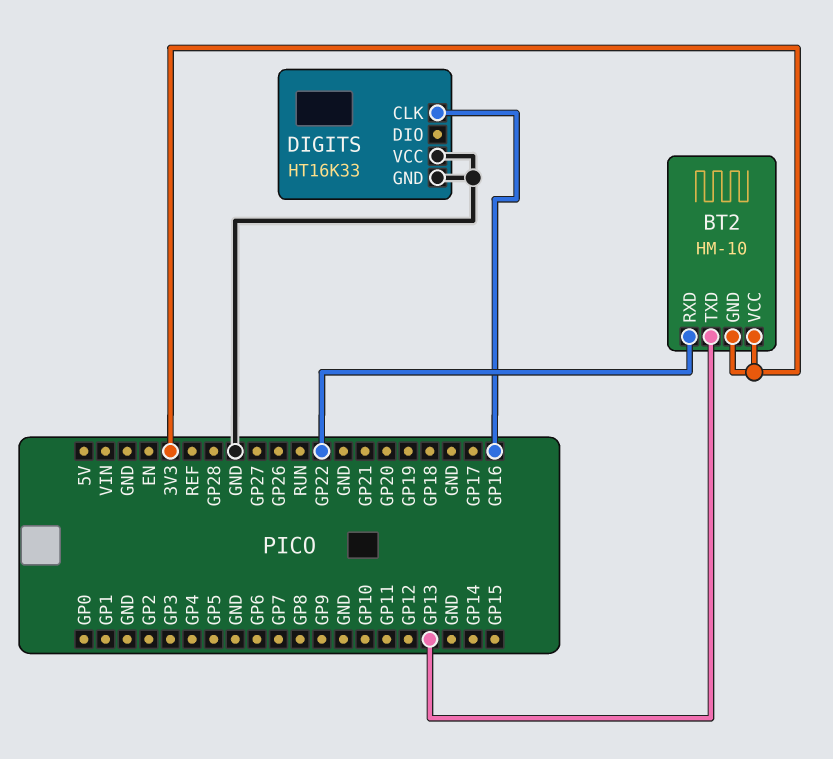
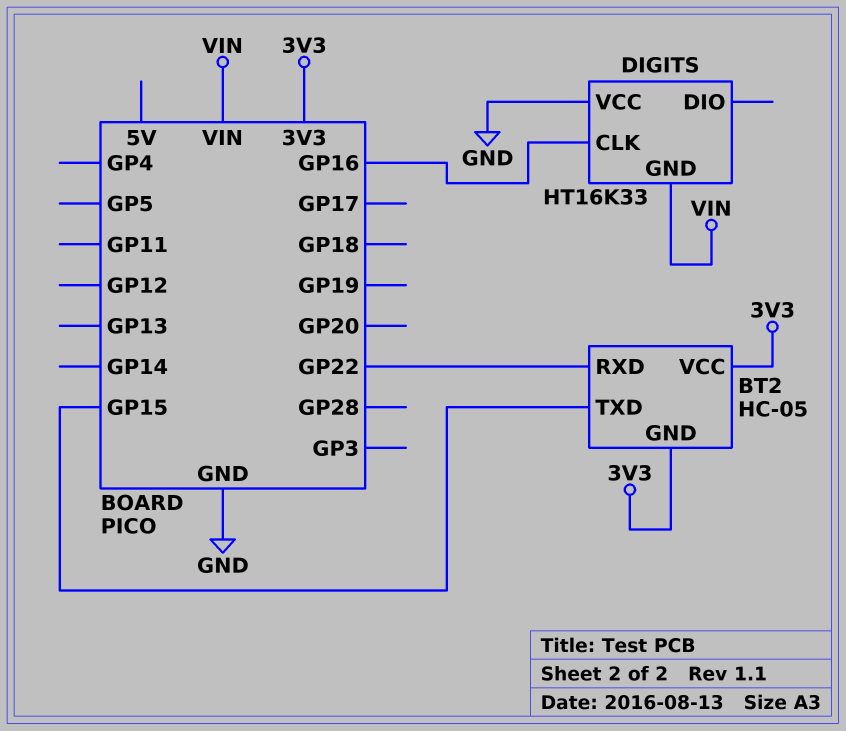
BT2: HM-10 -> HC-05
BT2 pin TXD: GP13 -> GP15
DIGITS pin GND: GND -> VIN

